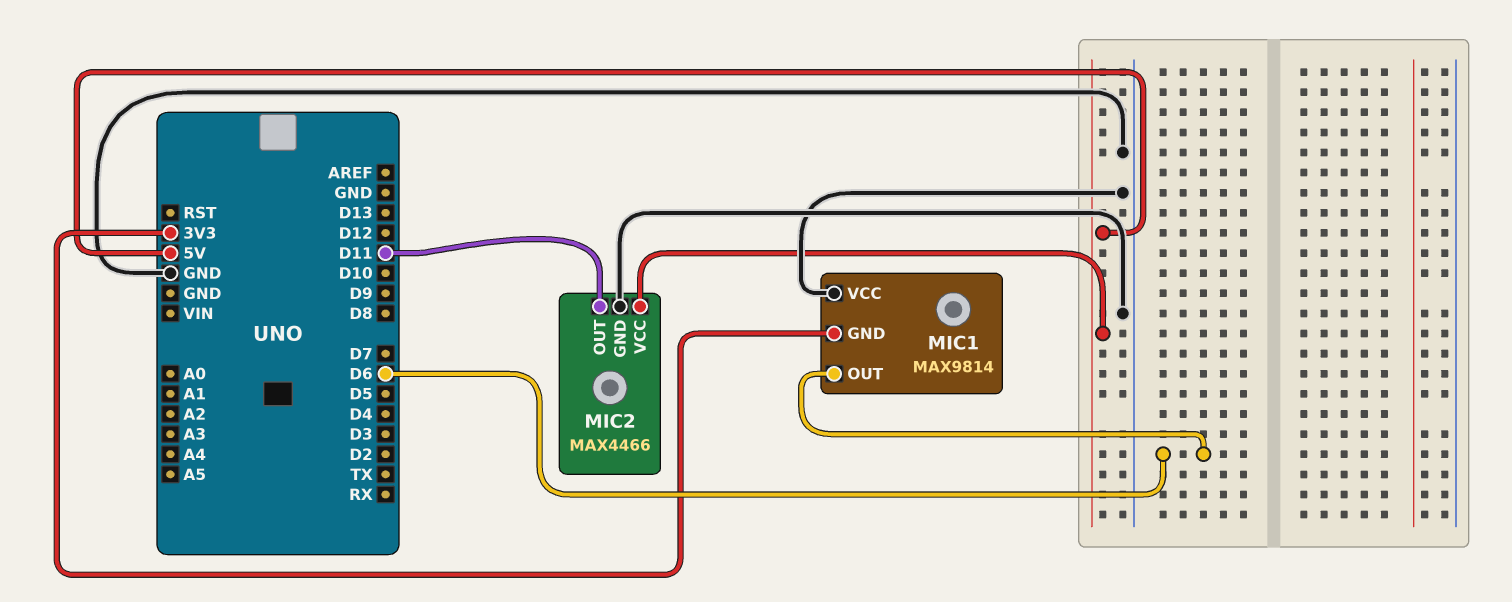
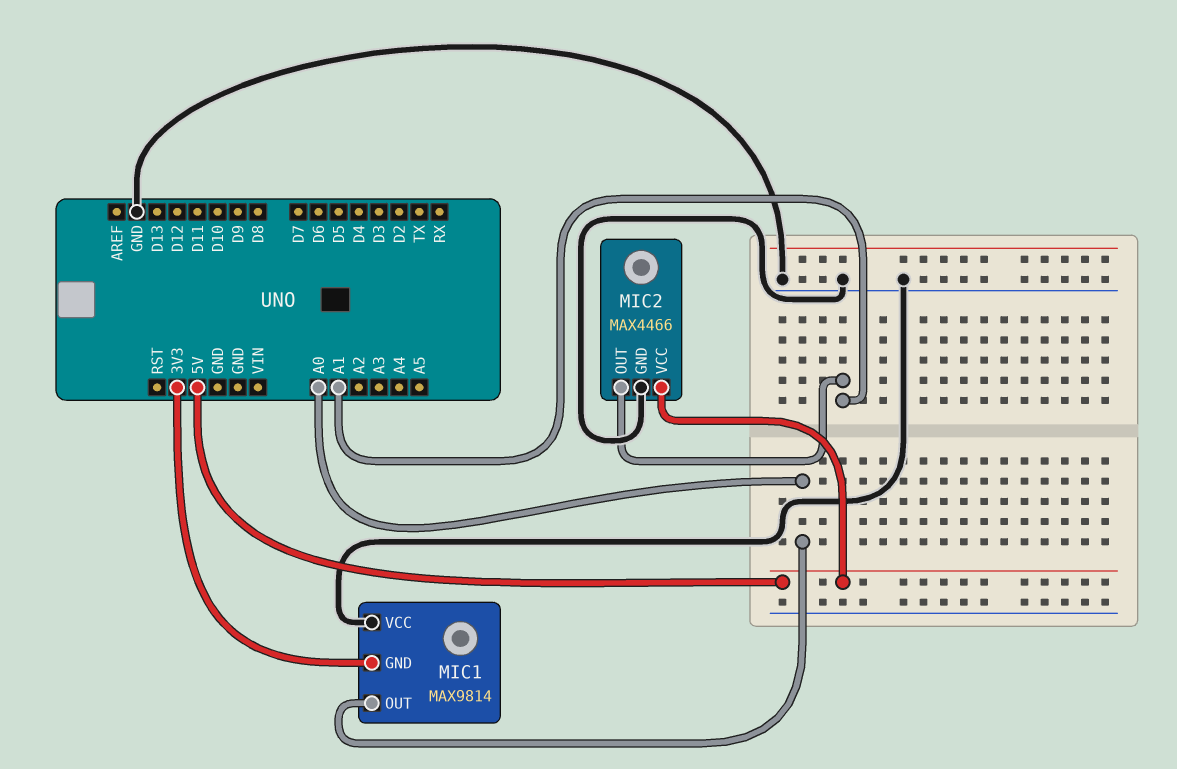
MIC1 pin OUT: D6 -> A0
MIC2 pin OUT: D11 -> A1

